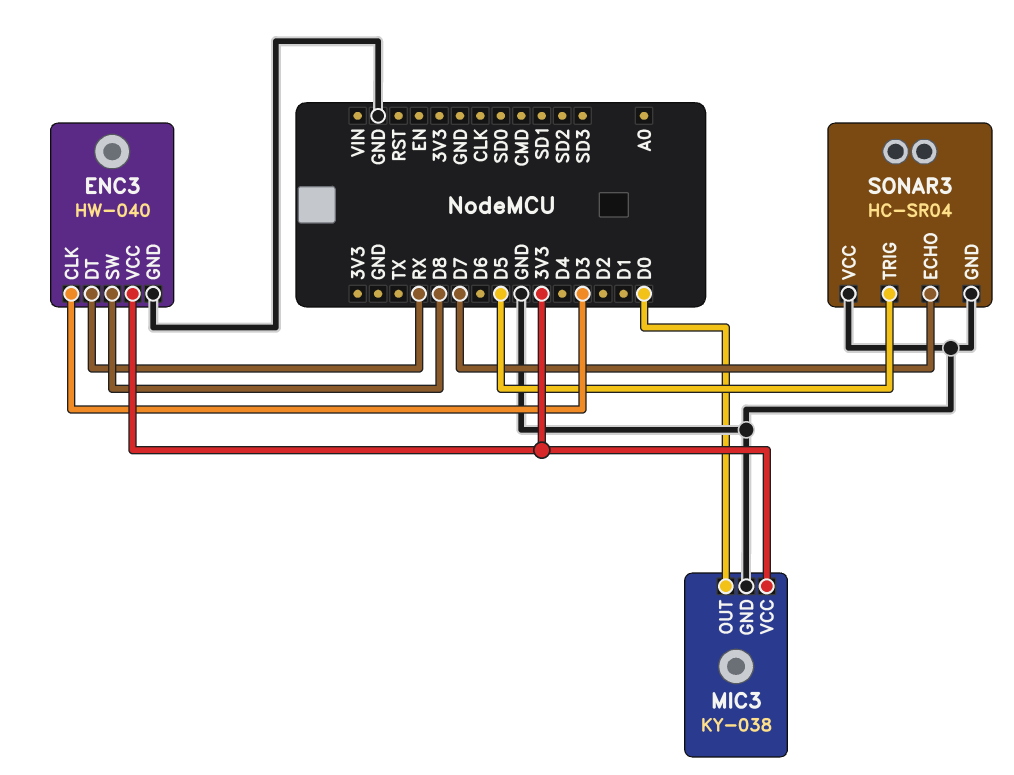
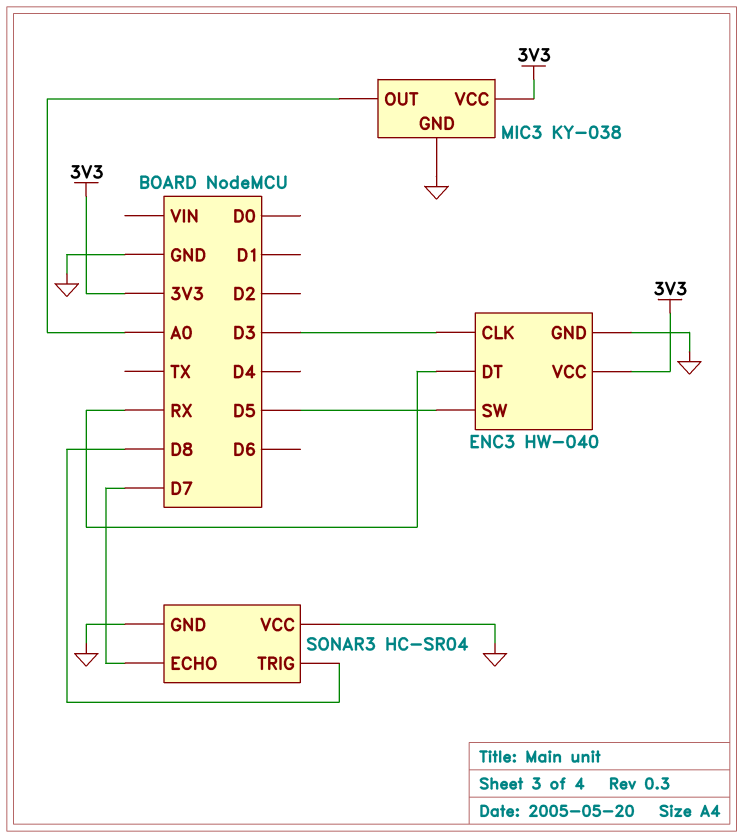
ENC3 pin SW: D8 -> D5
MIC3 pin OUT: D0 -> A0
SONAR3 pin TRIG: D5 -> D8

